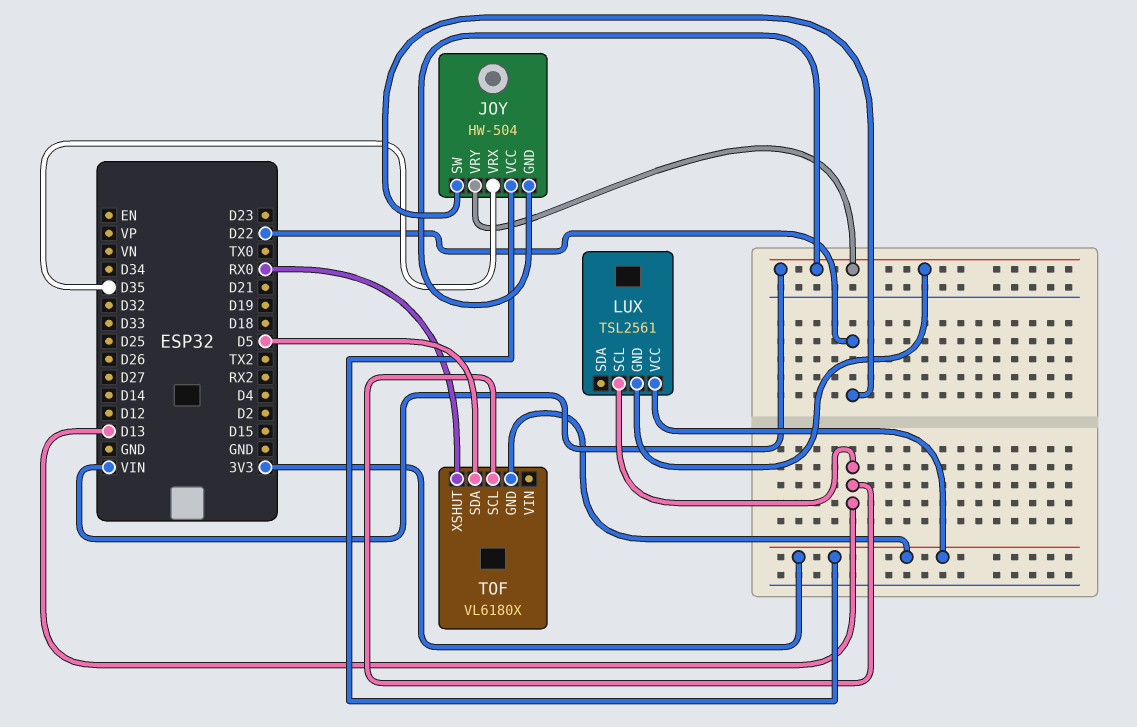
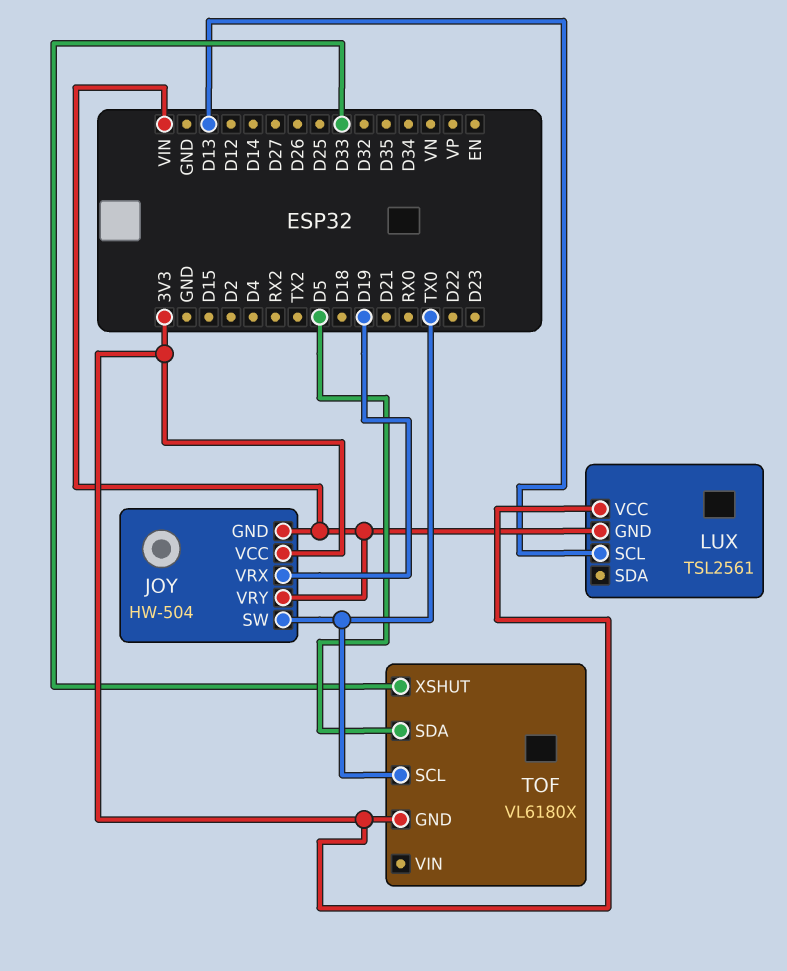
JOY pin SW: D22 -> TX0
JOY pin VRX: D35 -> D19
TOF pin SCL: D13 -> TX0
TOF pin XSHUT: RX0 -> D33

